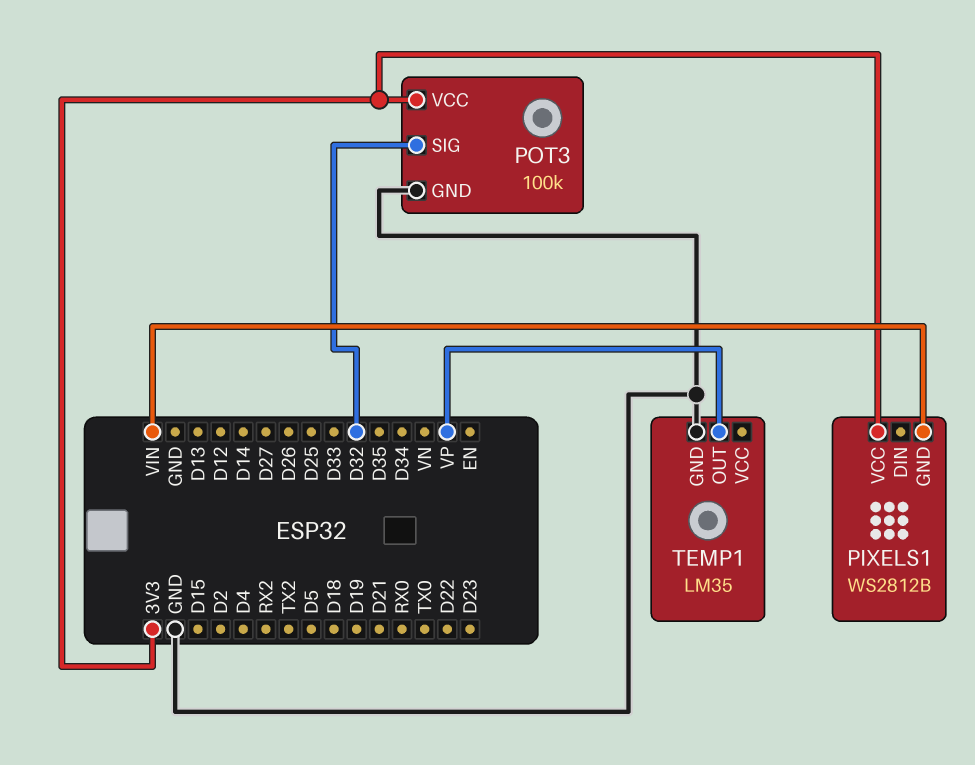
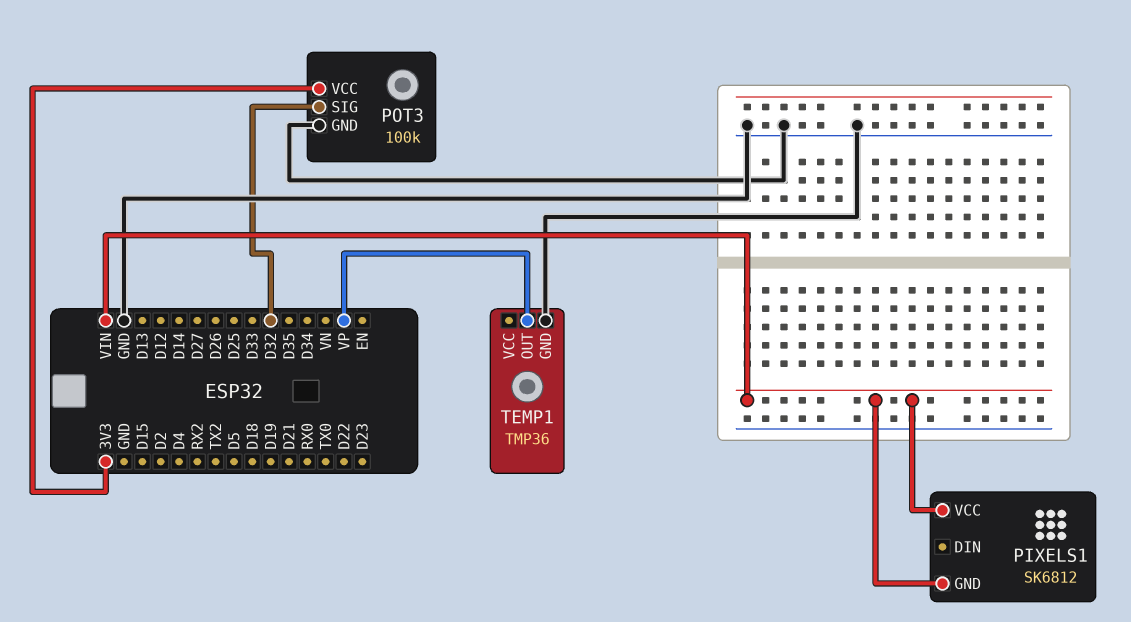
PIXELS1: WS2812B -> SK6812
PIXELS1 pin VCC: 3V3 -> VIN
TEMP1: LM35 -> TMP36

